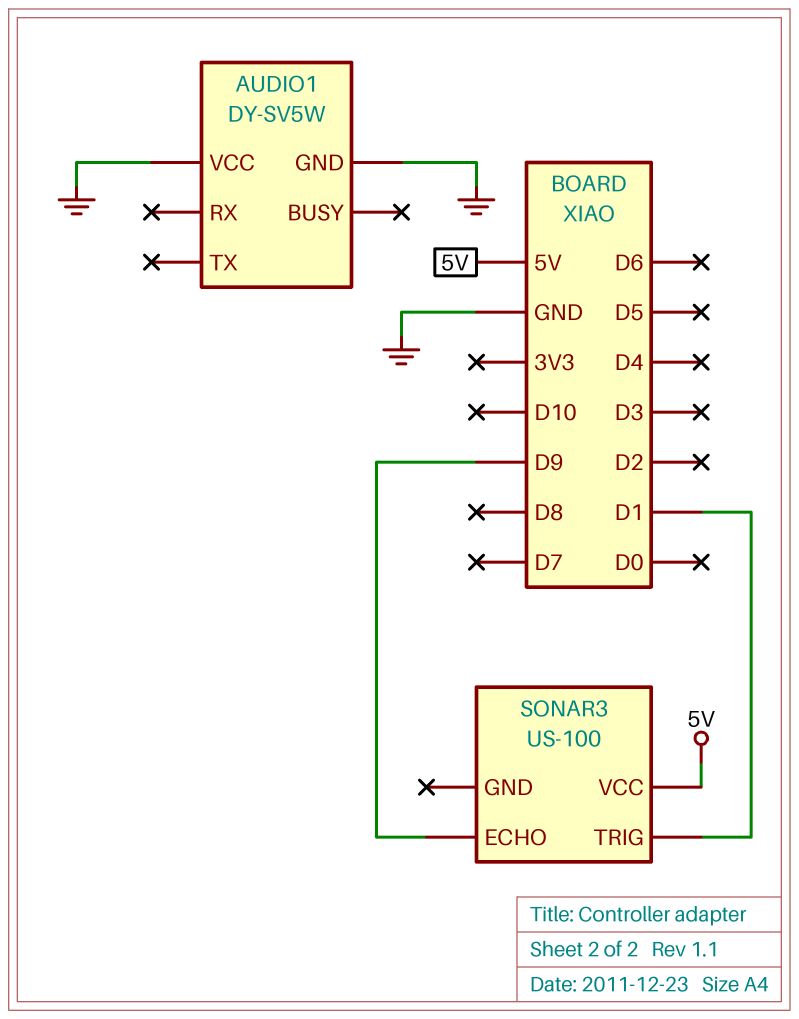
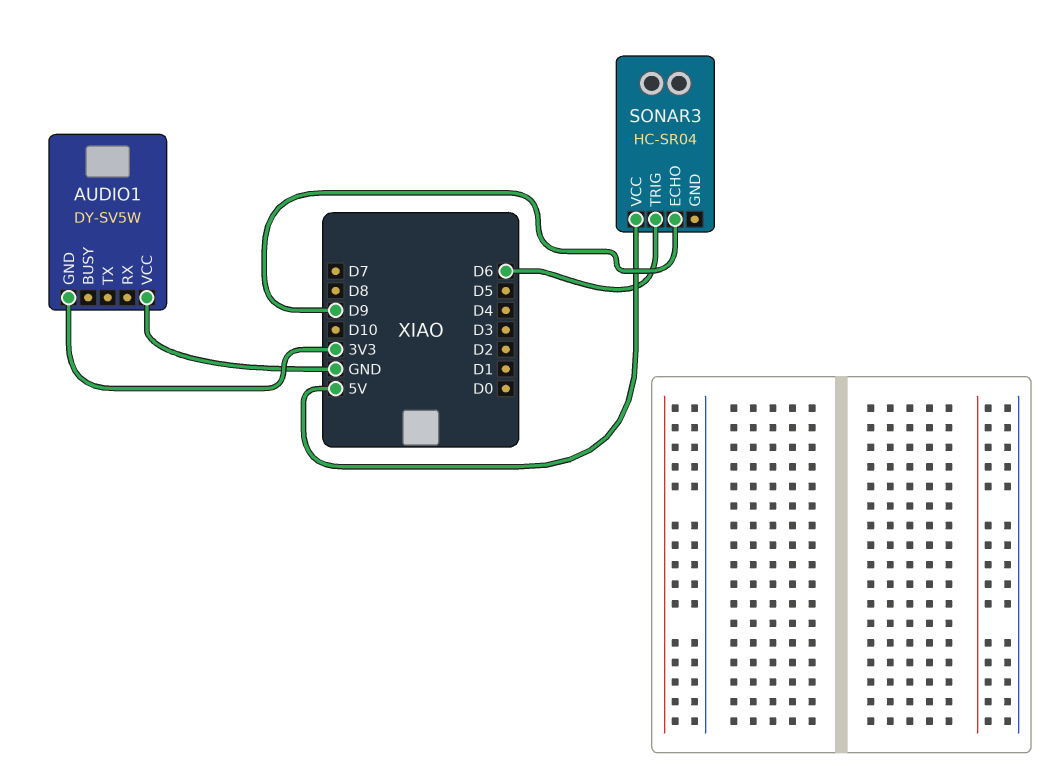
AUDIO1 pin GND: GND -> 3V3
SONAR3: US-100 -> HC-SR04
SONAR3 pin TRIG: D1 -> D6

